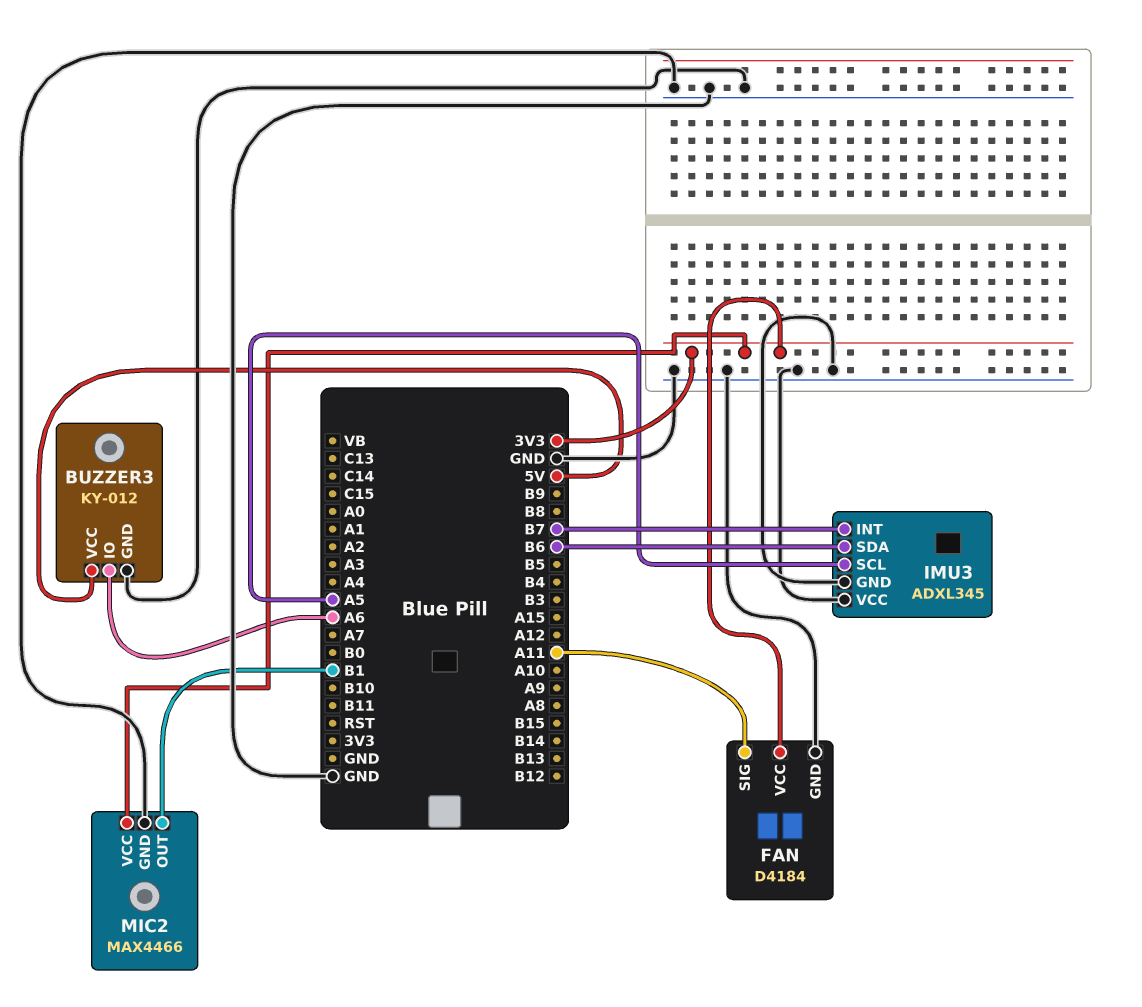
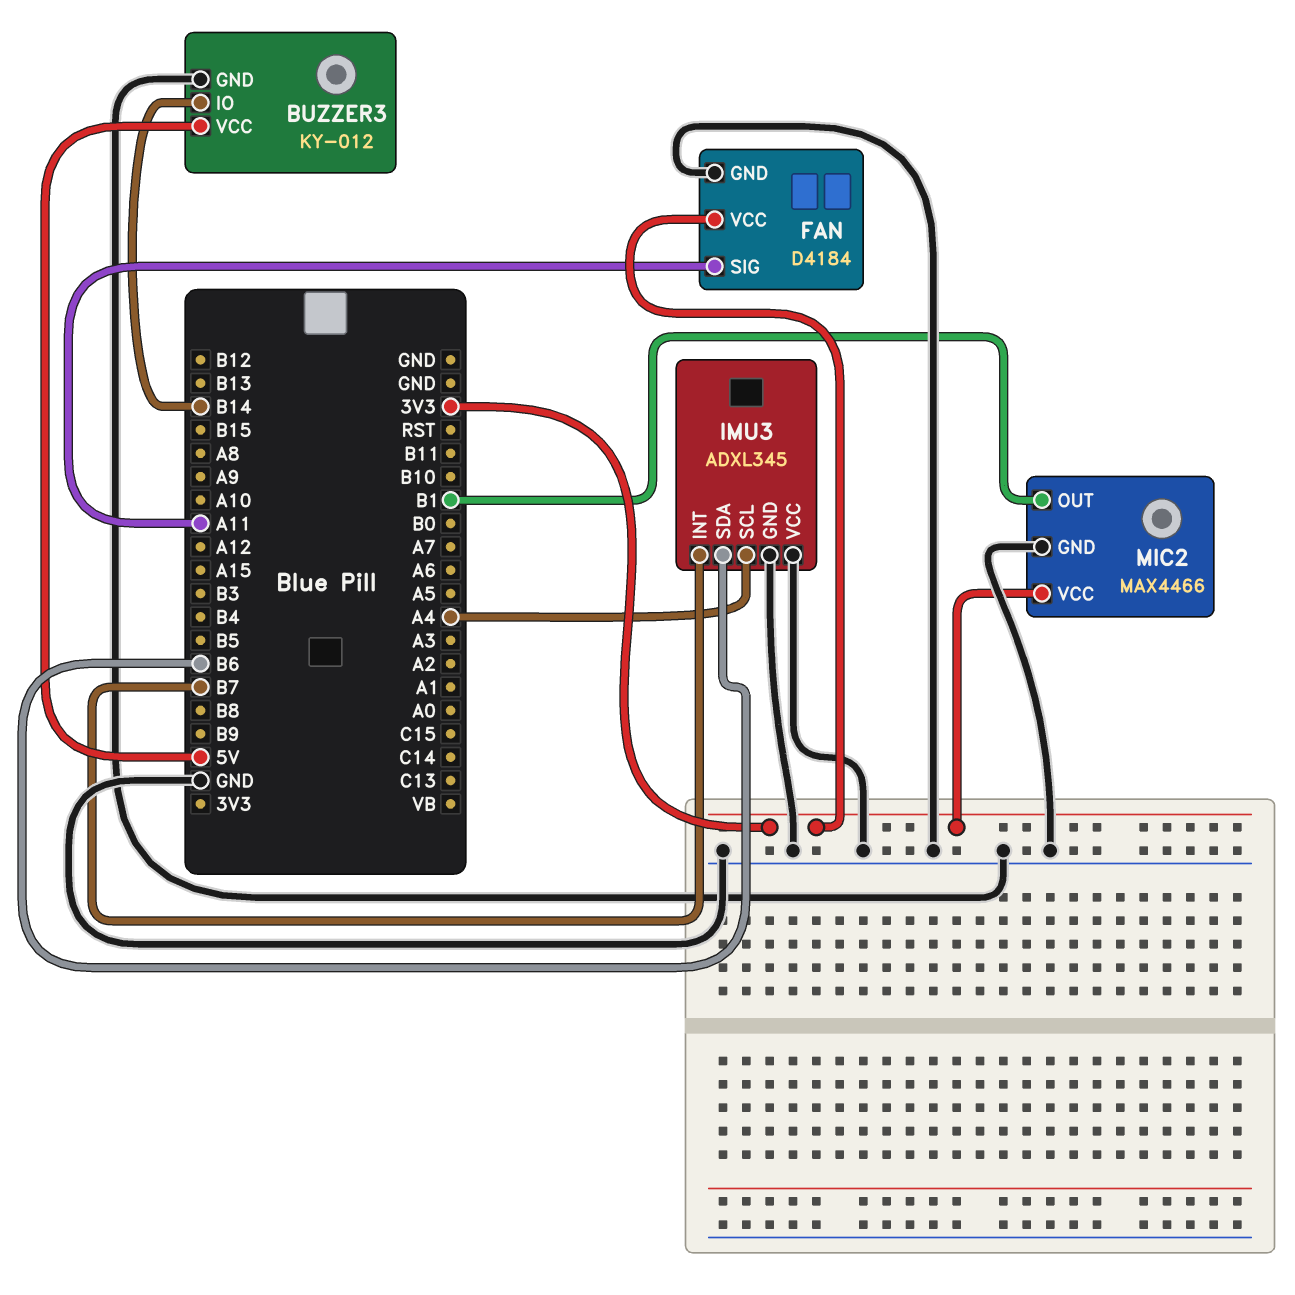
BUZZER3 pin IO: A6 -> B14
IMU3 pin SCL: A5 -> A4

